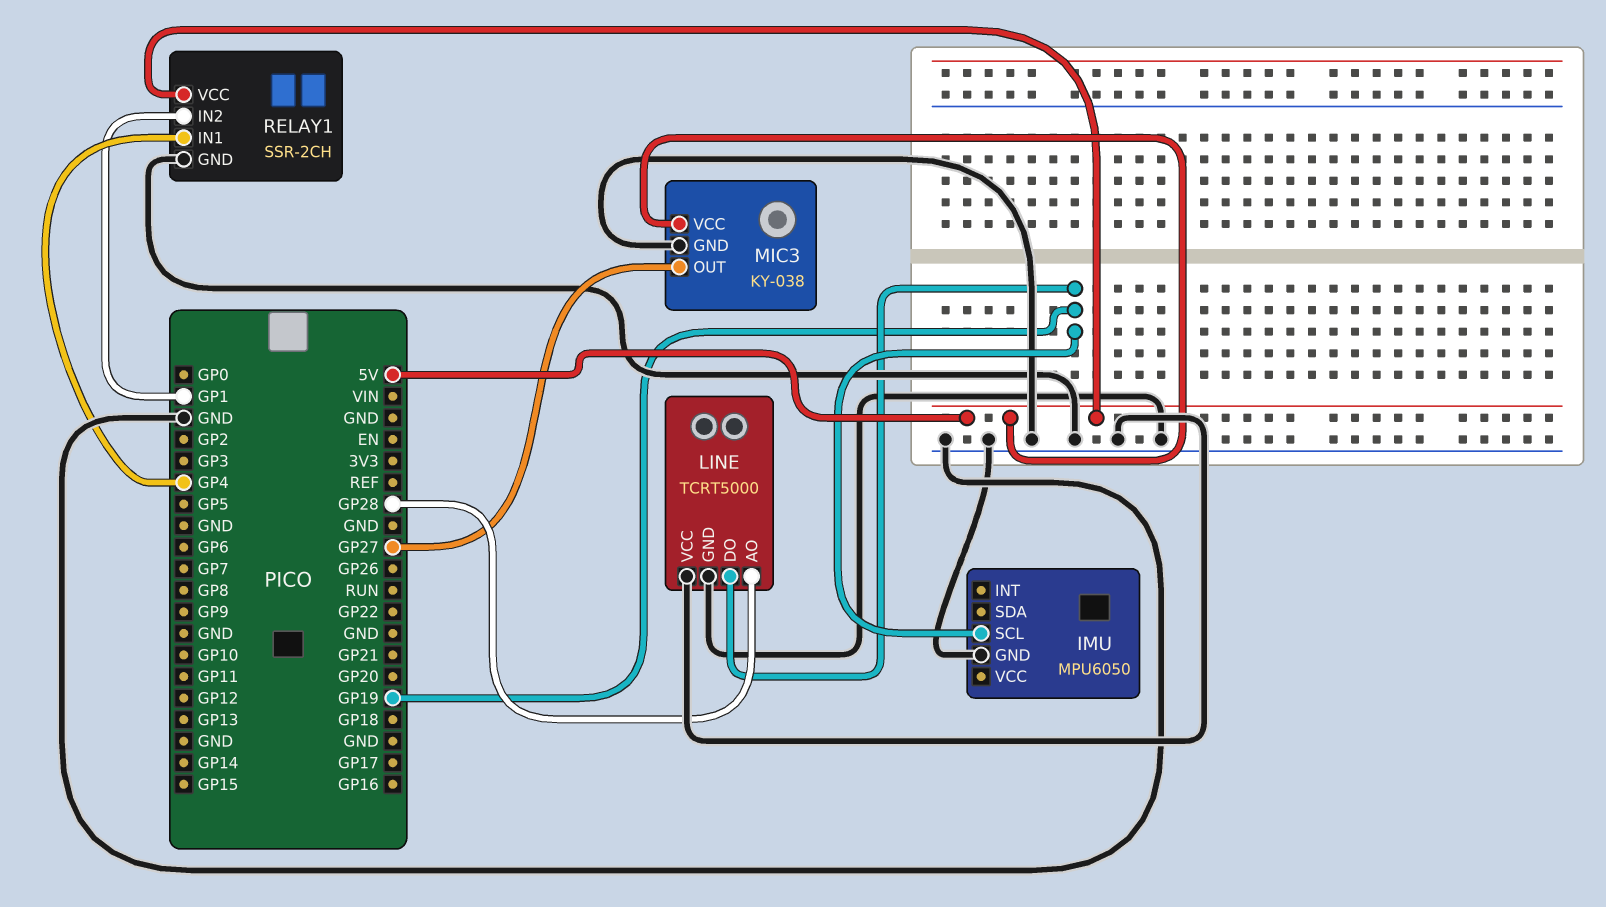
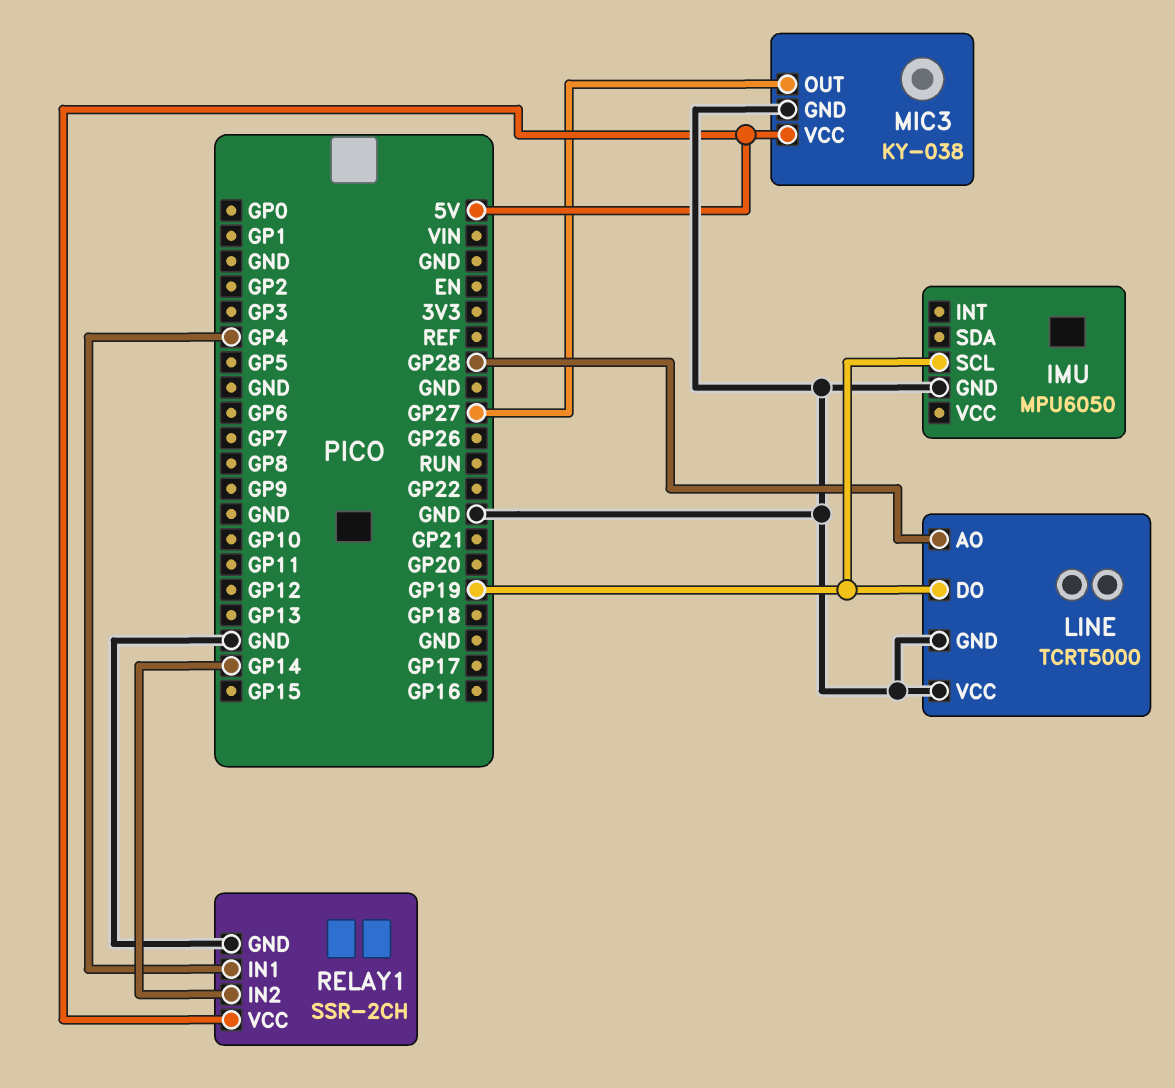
RELAY1 pin IN2: GP1 -> GP14

